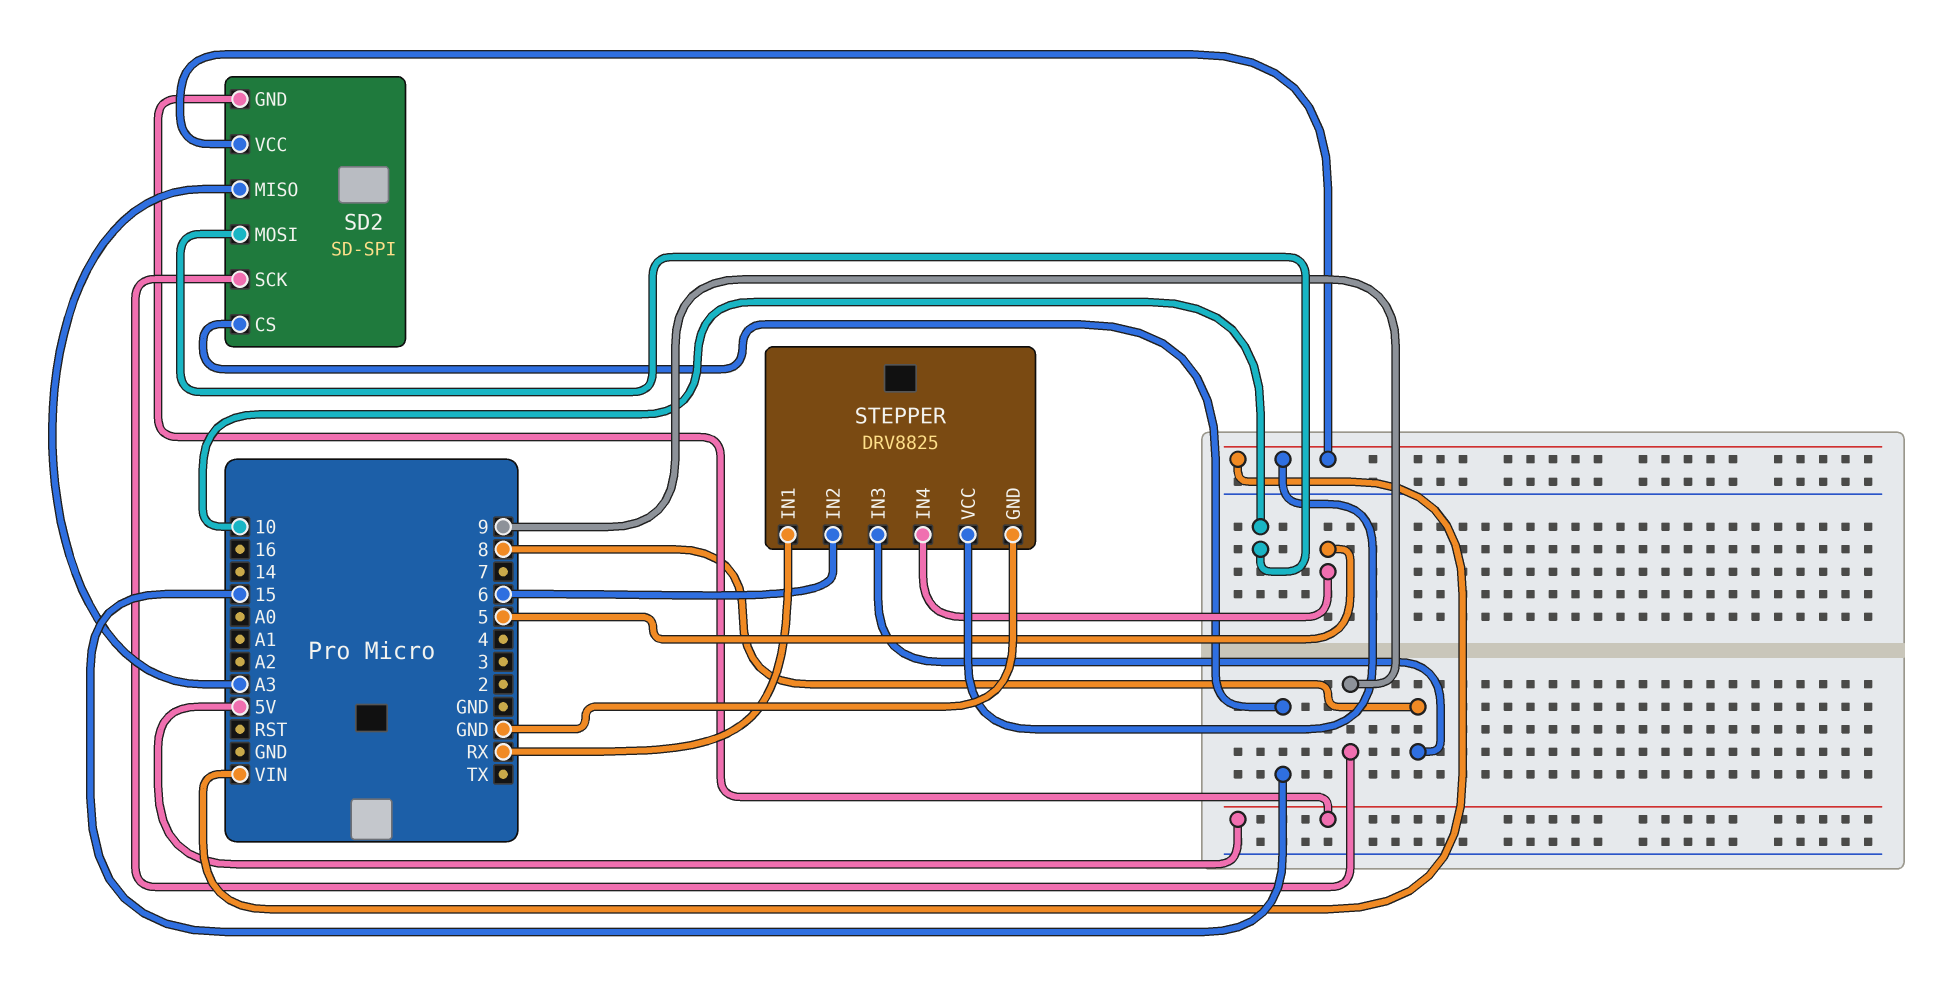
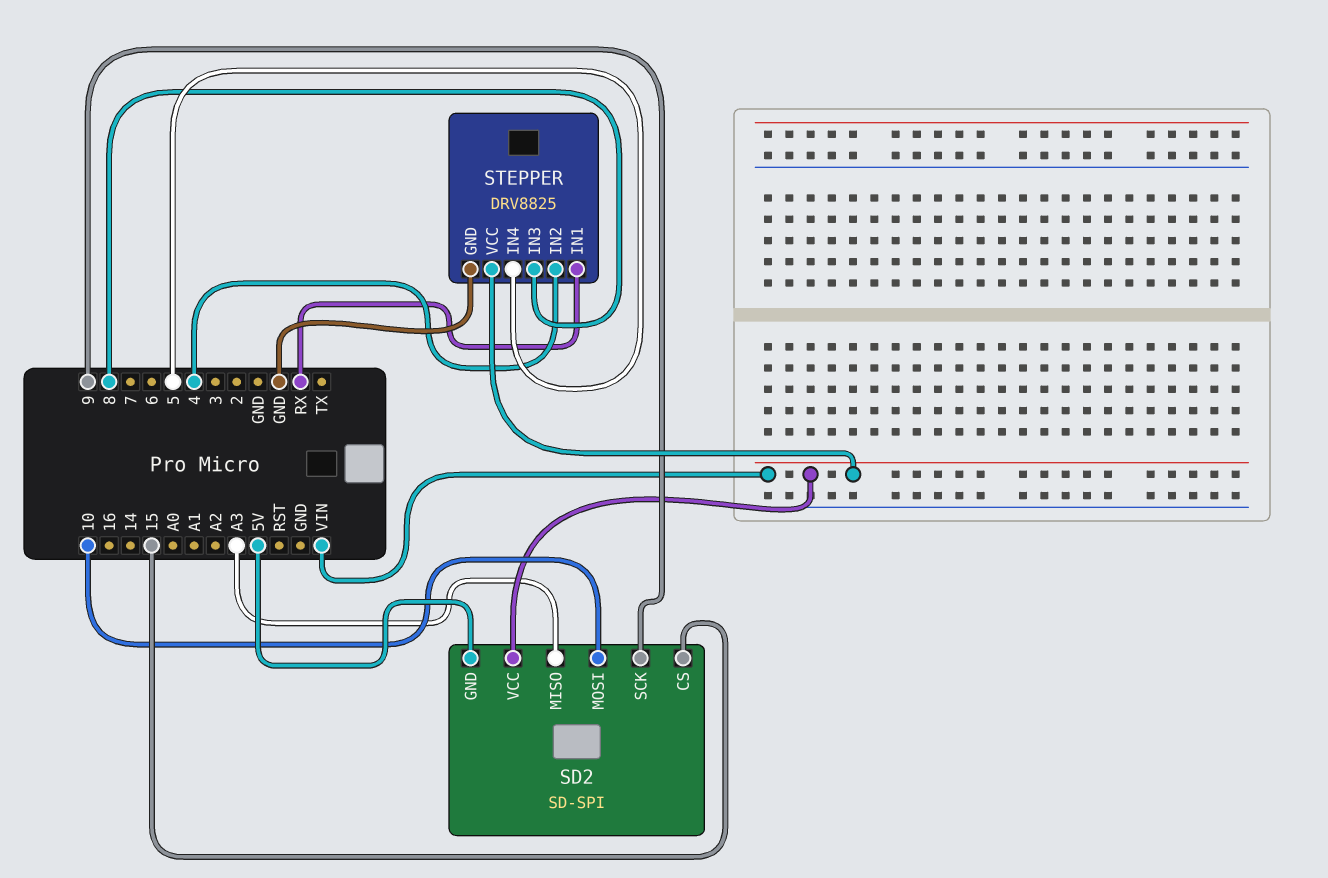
STEPPER pin IN2: 6 -> 4

